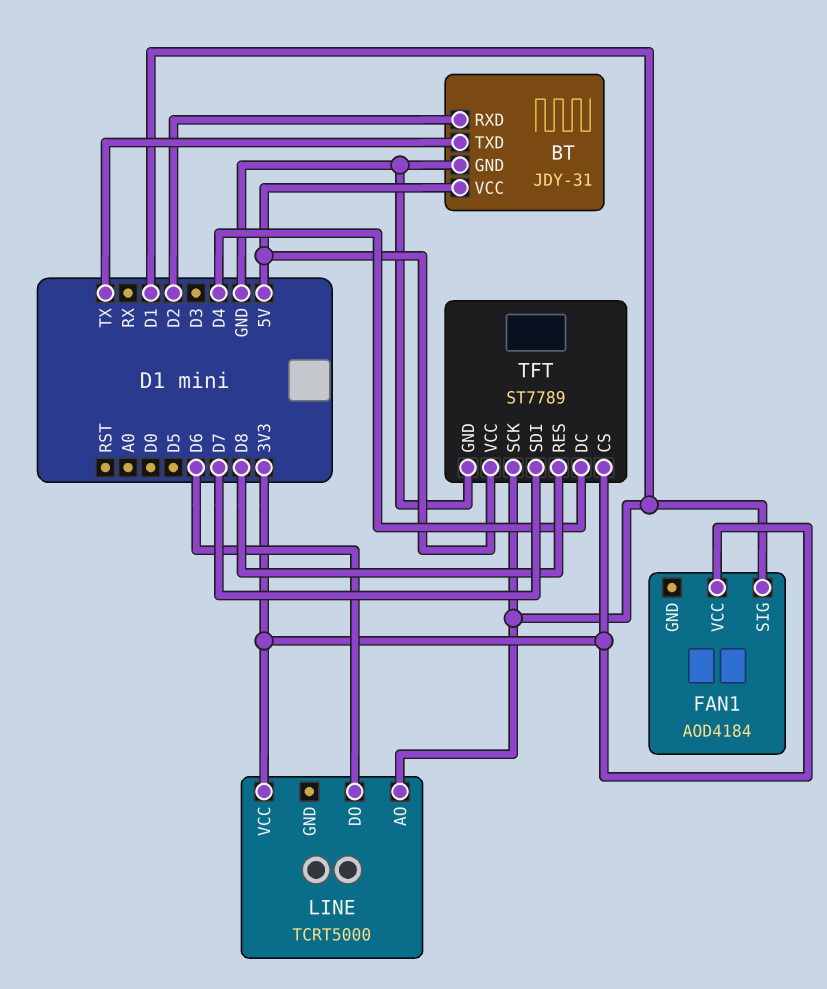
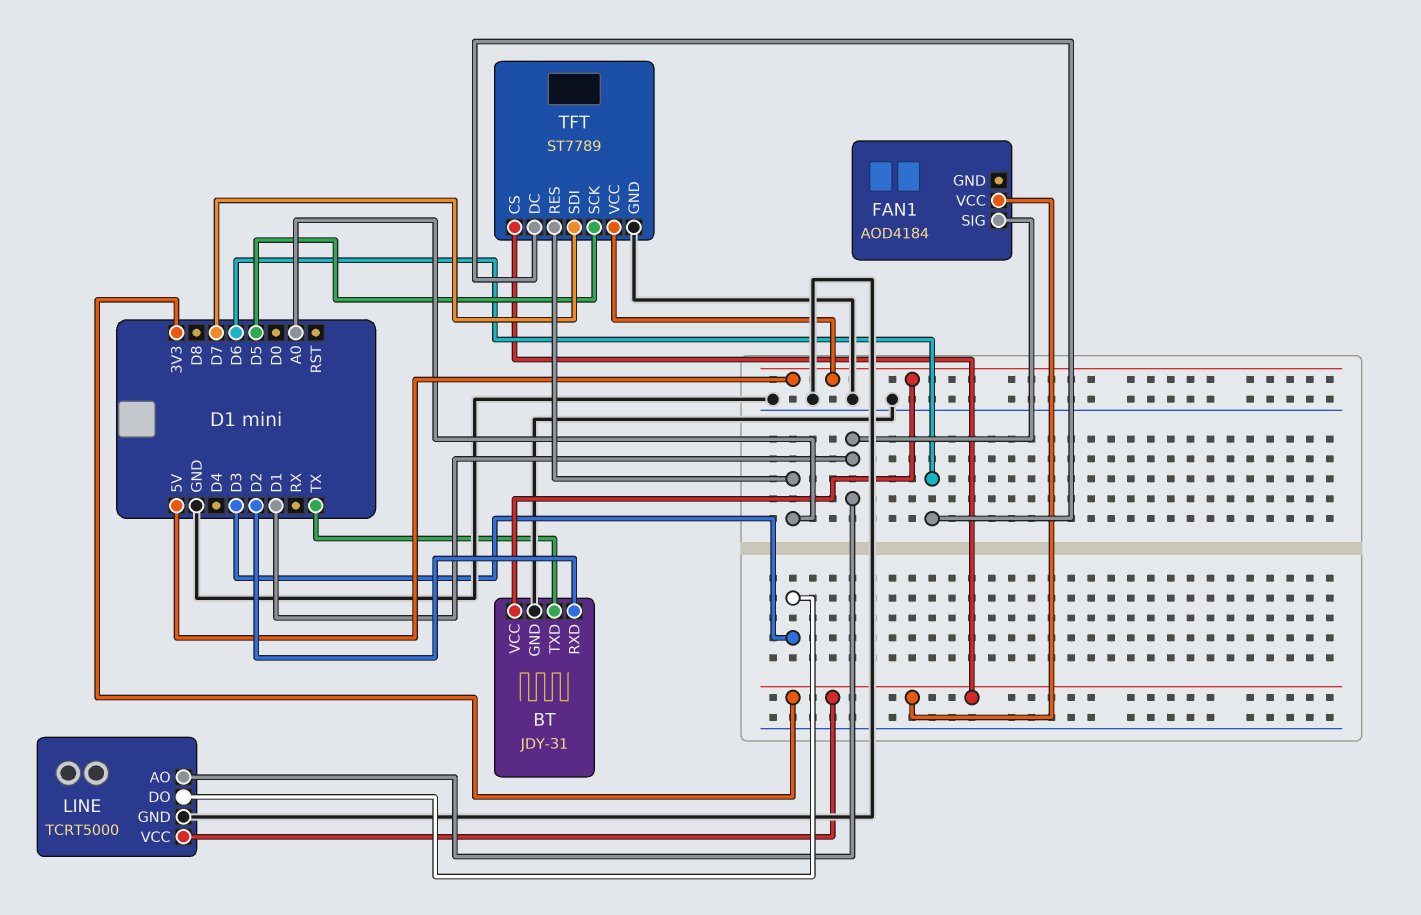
LINE pin DO: D6 -> D3
LINE pin GND: none -> GND
TFT pin DC: D4 -> D6
TFT pin RES: D8 -> A0
TFT pin SCK: D1 -> D5

